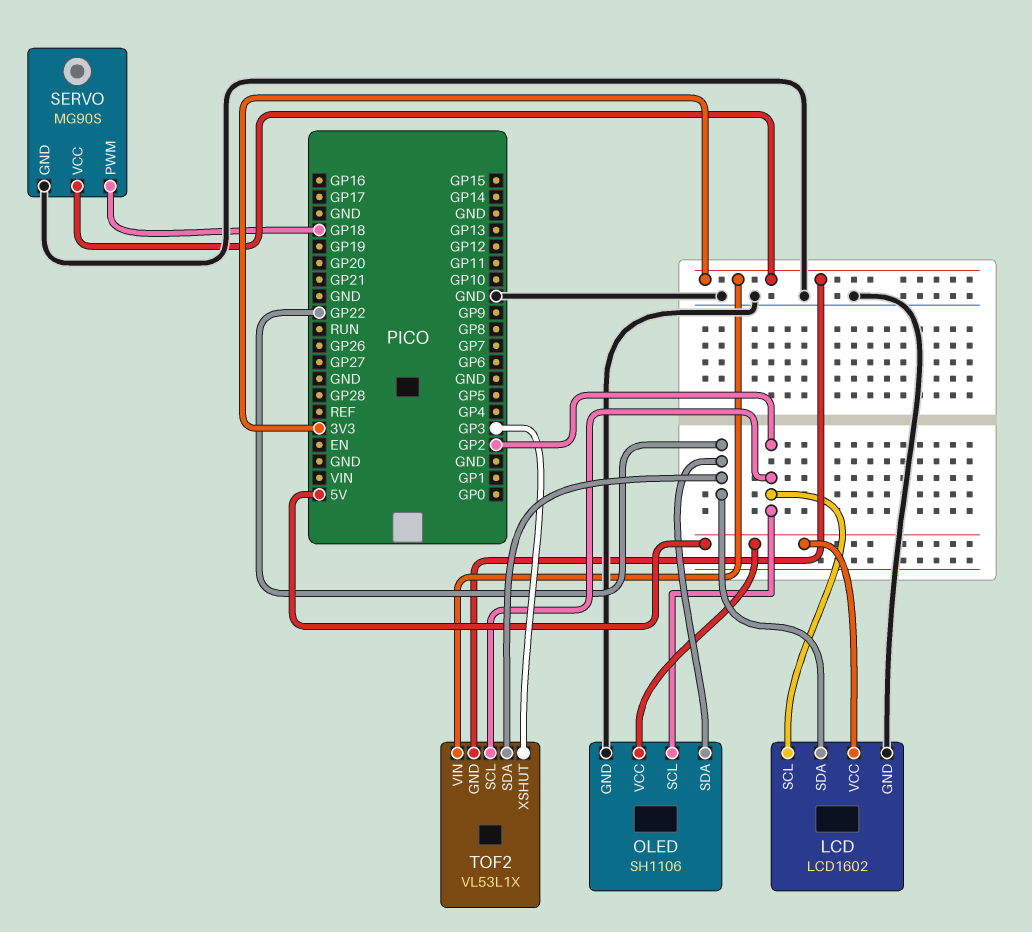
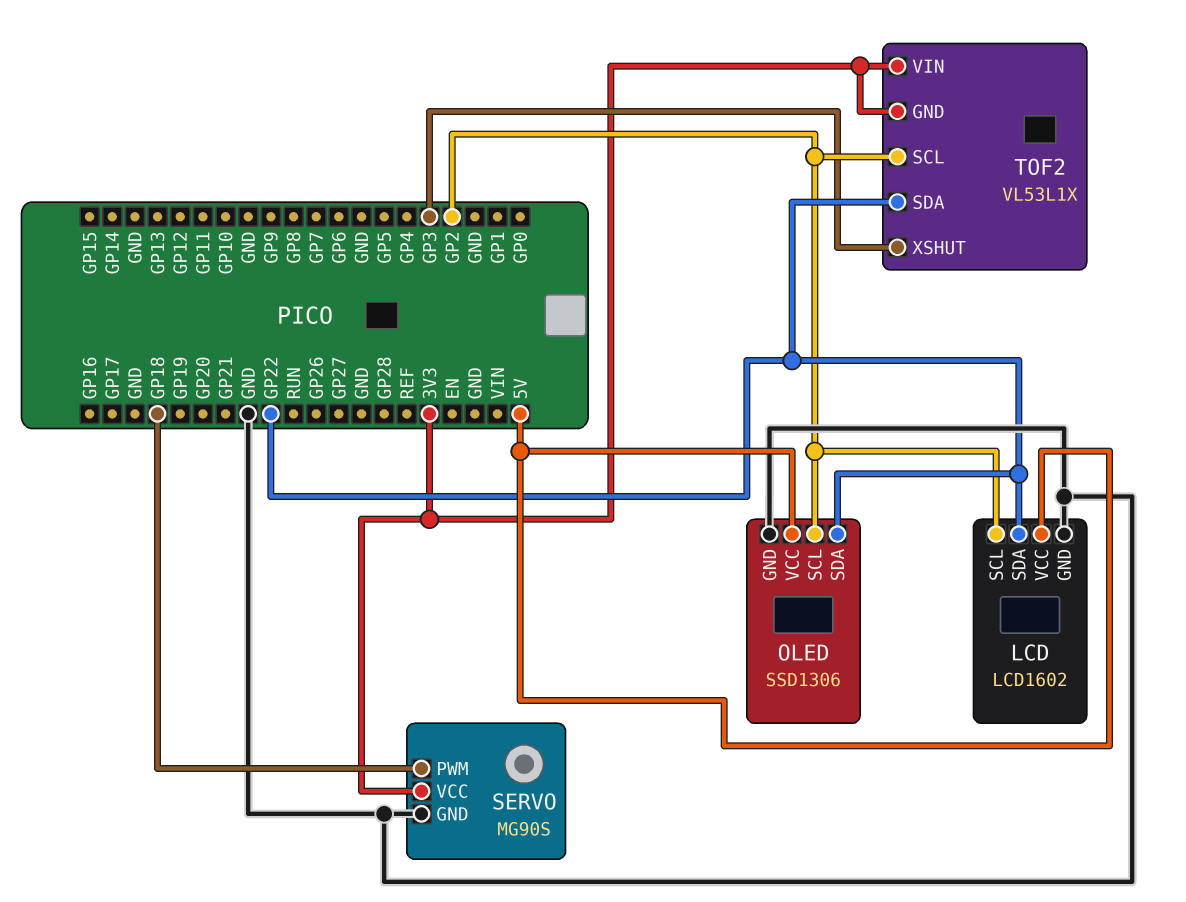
OLED: SH1106 -> SSD1306

